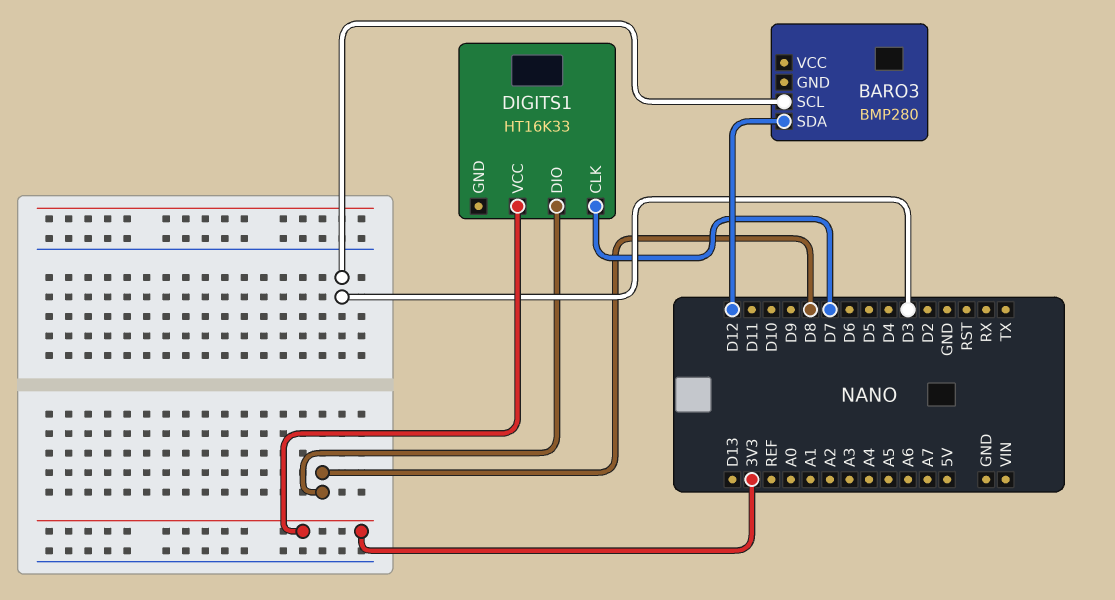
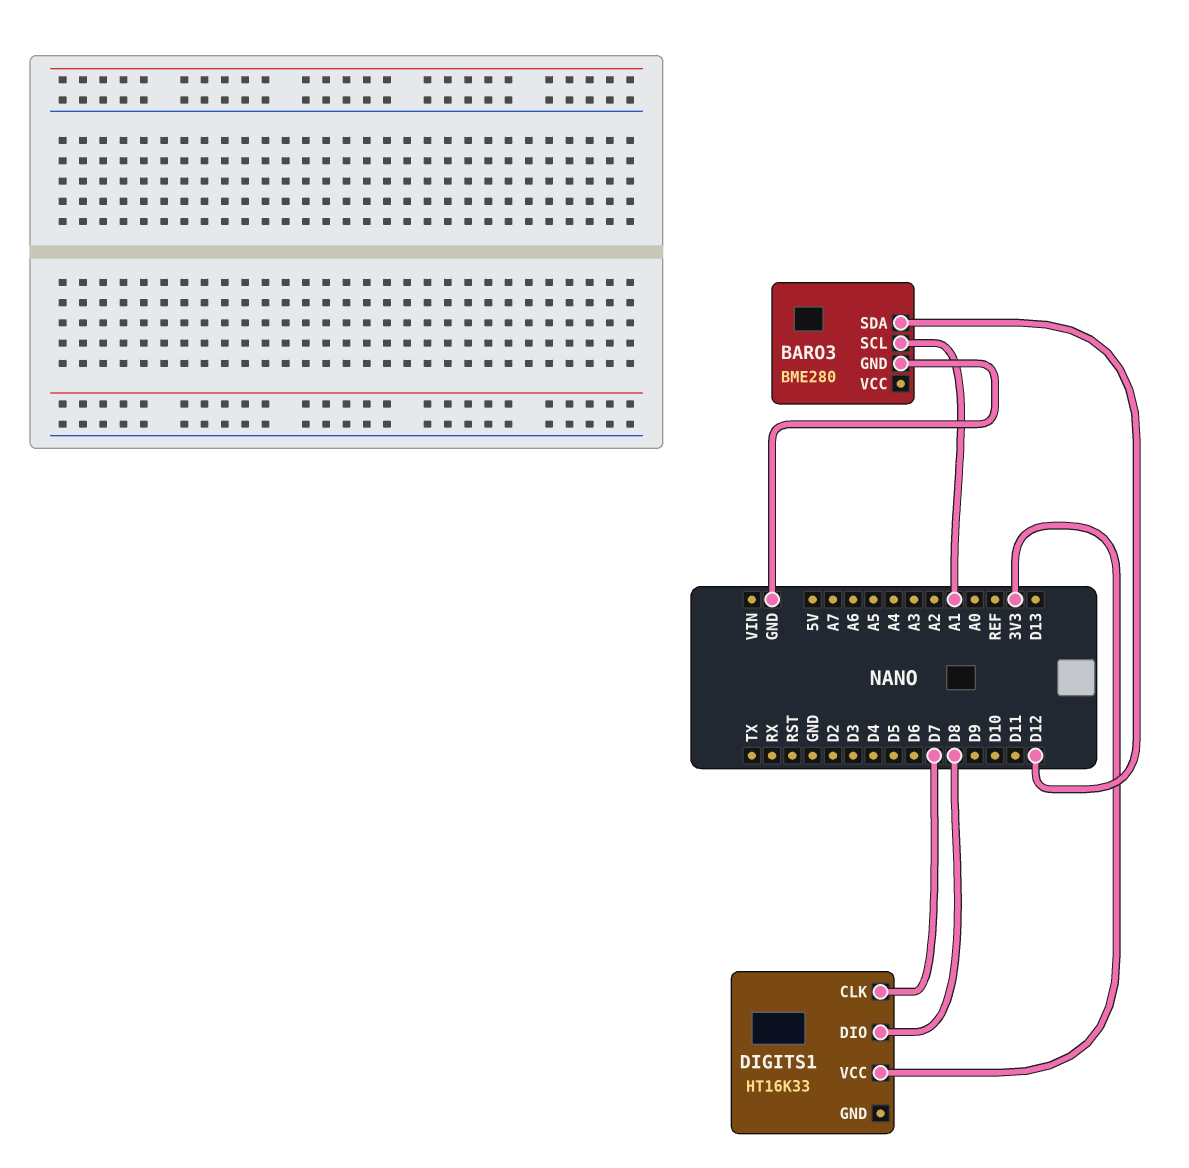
BARO3: BMP280 -> BME280
BARO3 pin GND: none -> GND
BARO3 pin SCL: D3 -> A1

